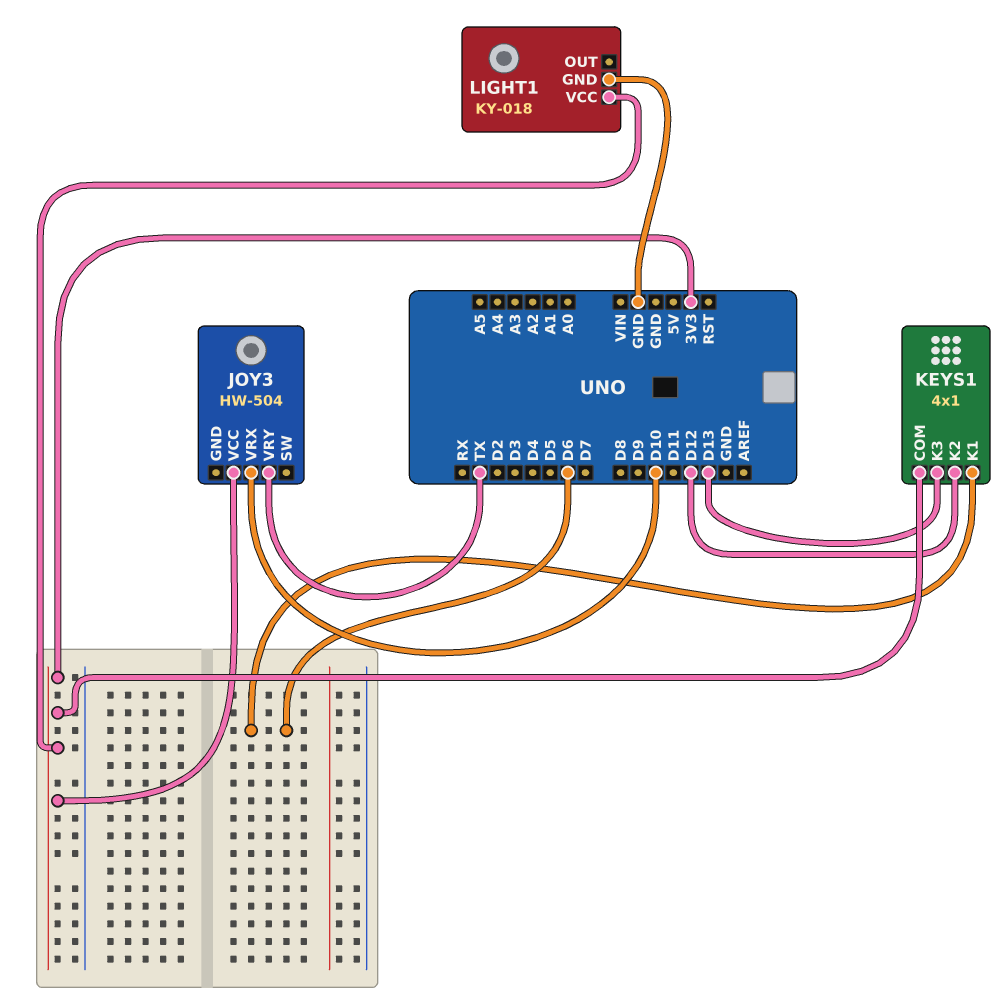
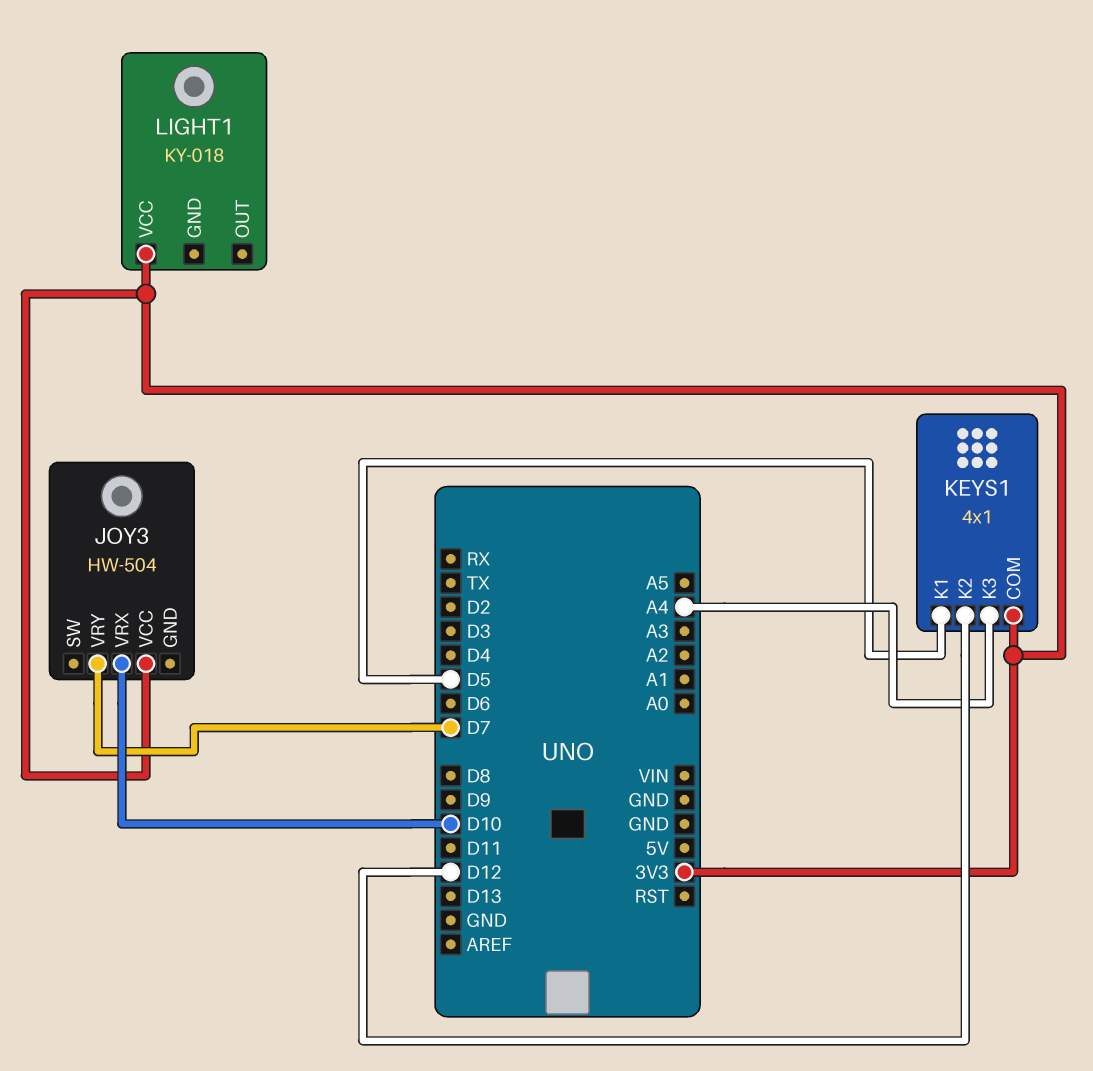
JOY3 pin VRY: TX -> D7
KEYS1 pin K1: D6 -> D5
KEYS1 pin K3: D13 -> A4
LIGHT1 pin GND: GND -> none

